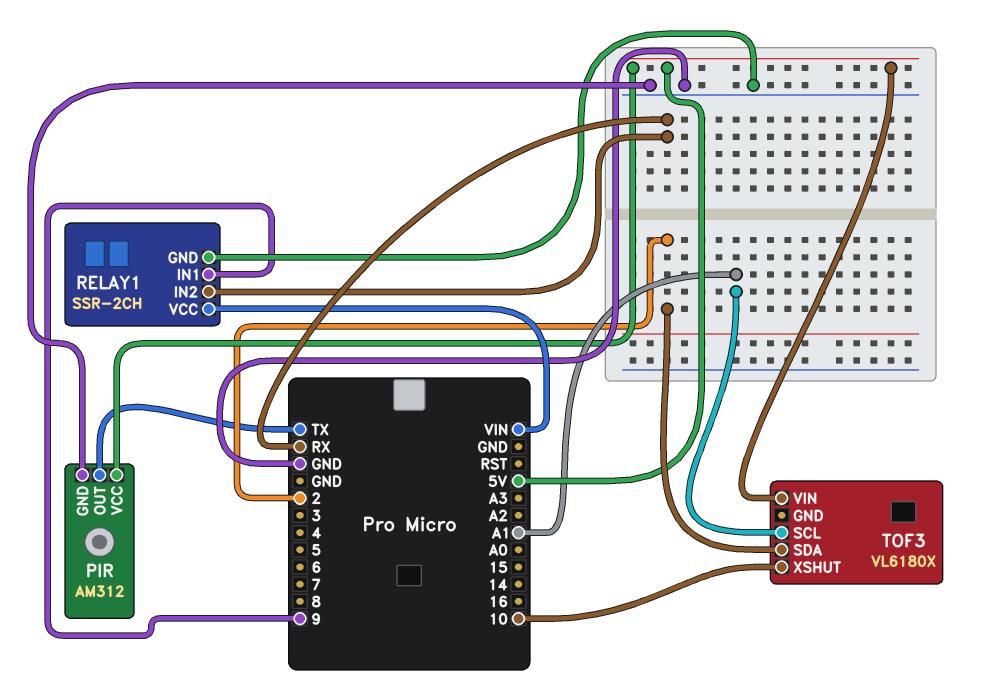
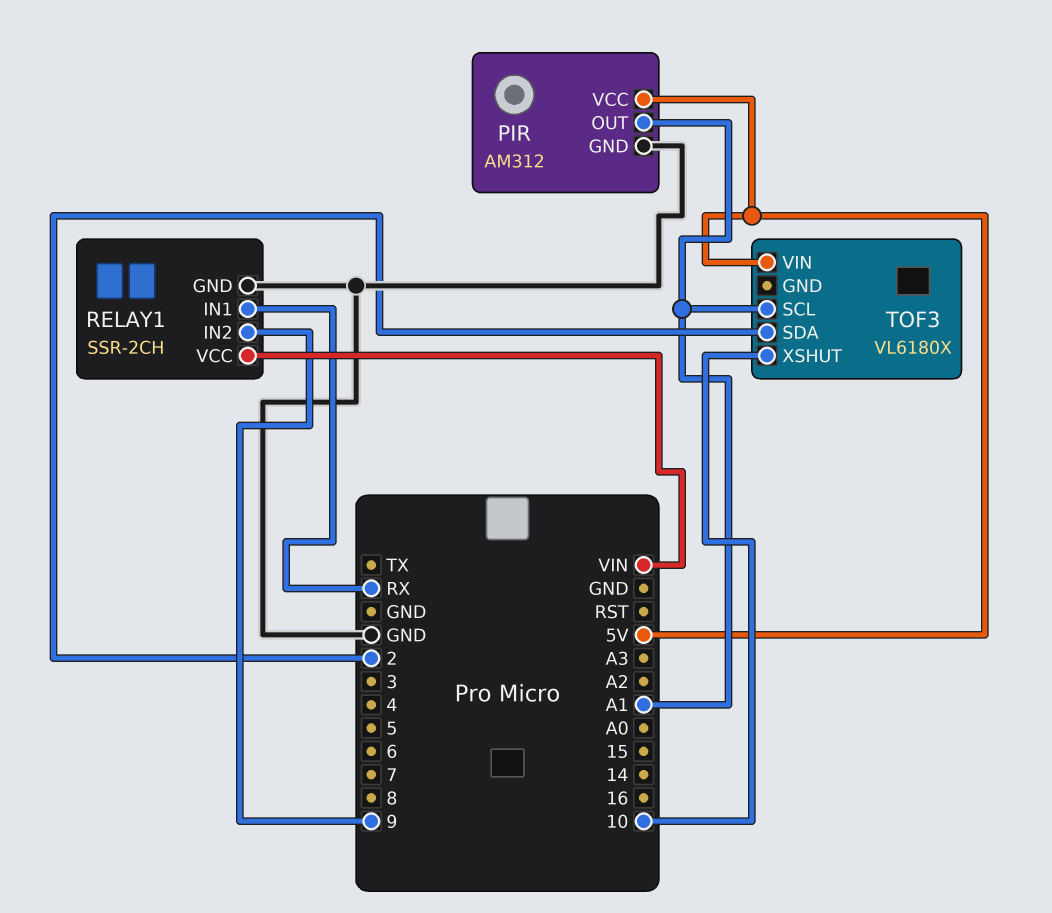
PIR pin OUT: TX -> A1
RELAY1 pin IN1: 9 -> RX
RELAY1 pin IN2: RX -> 9

